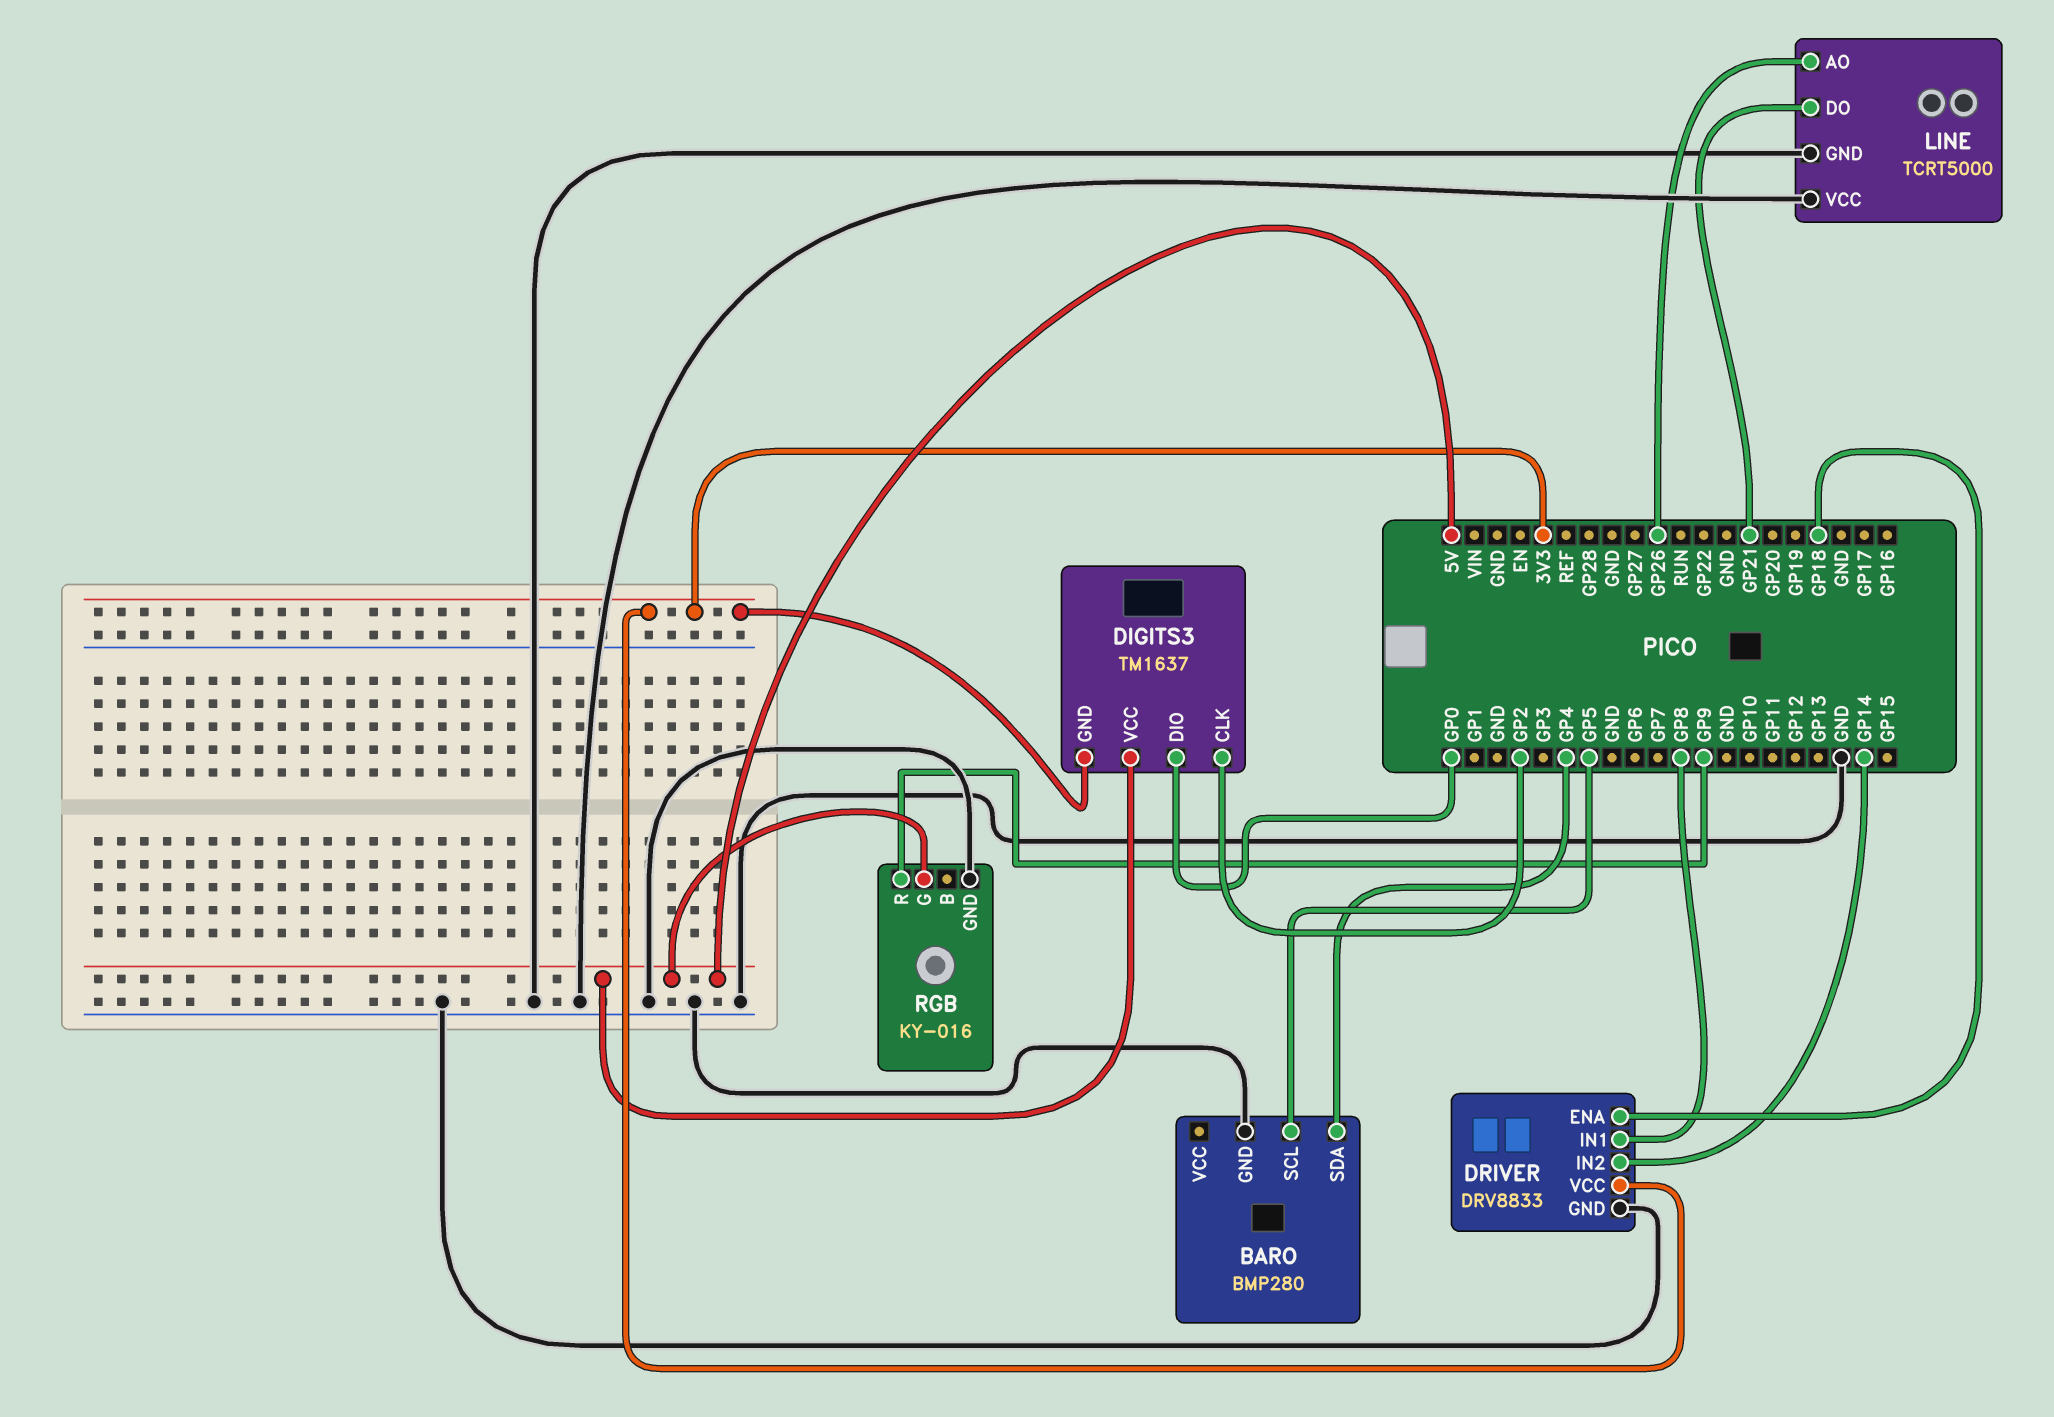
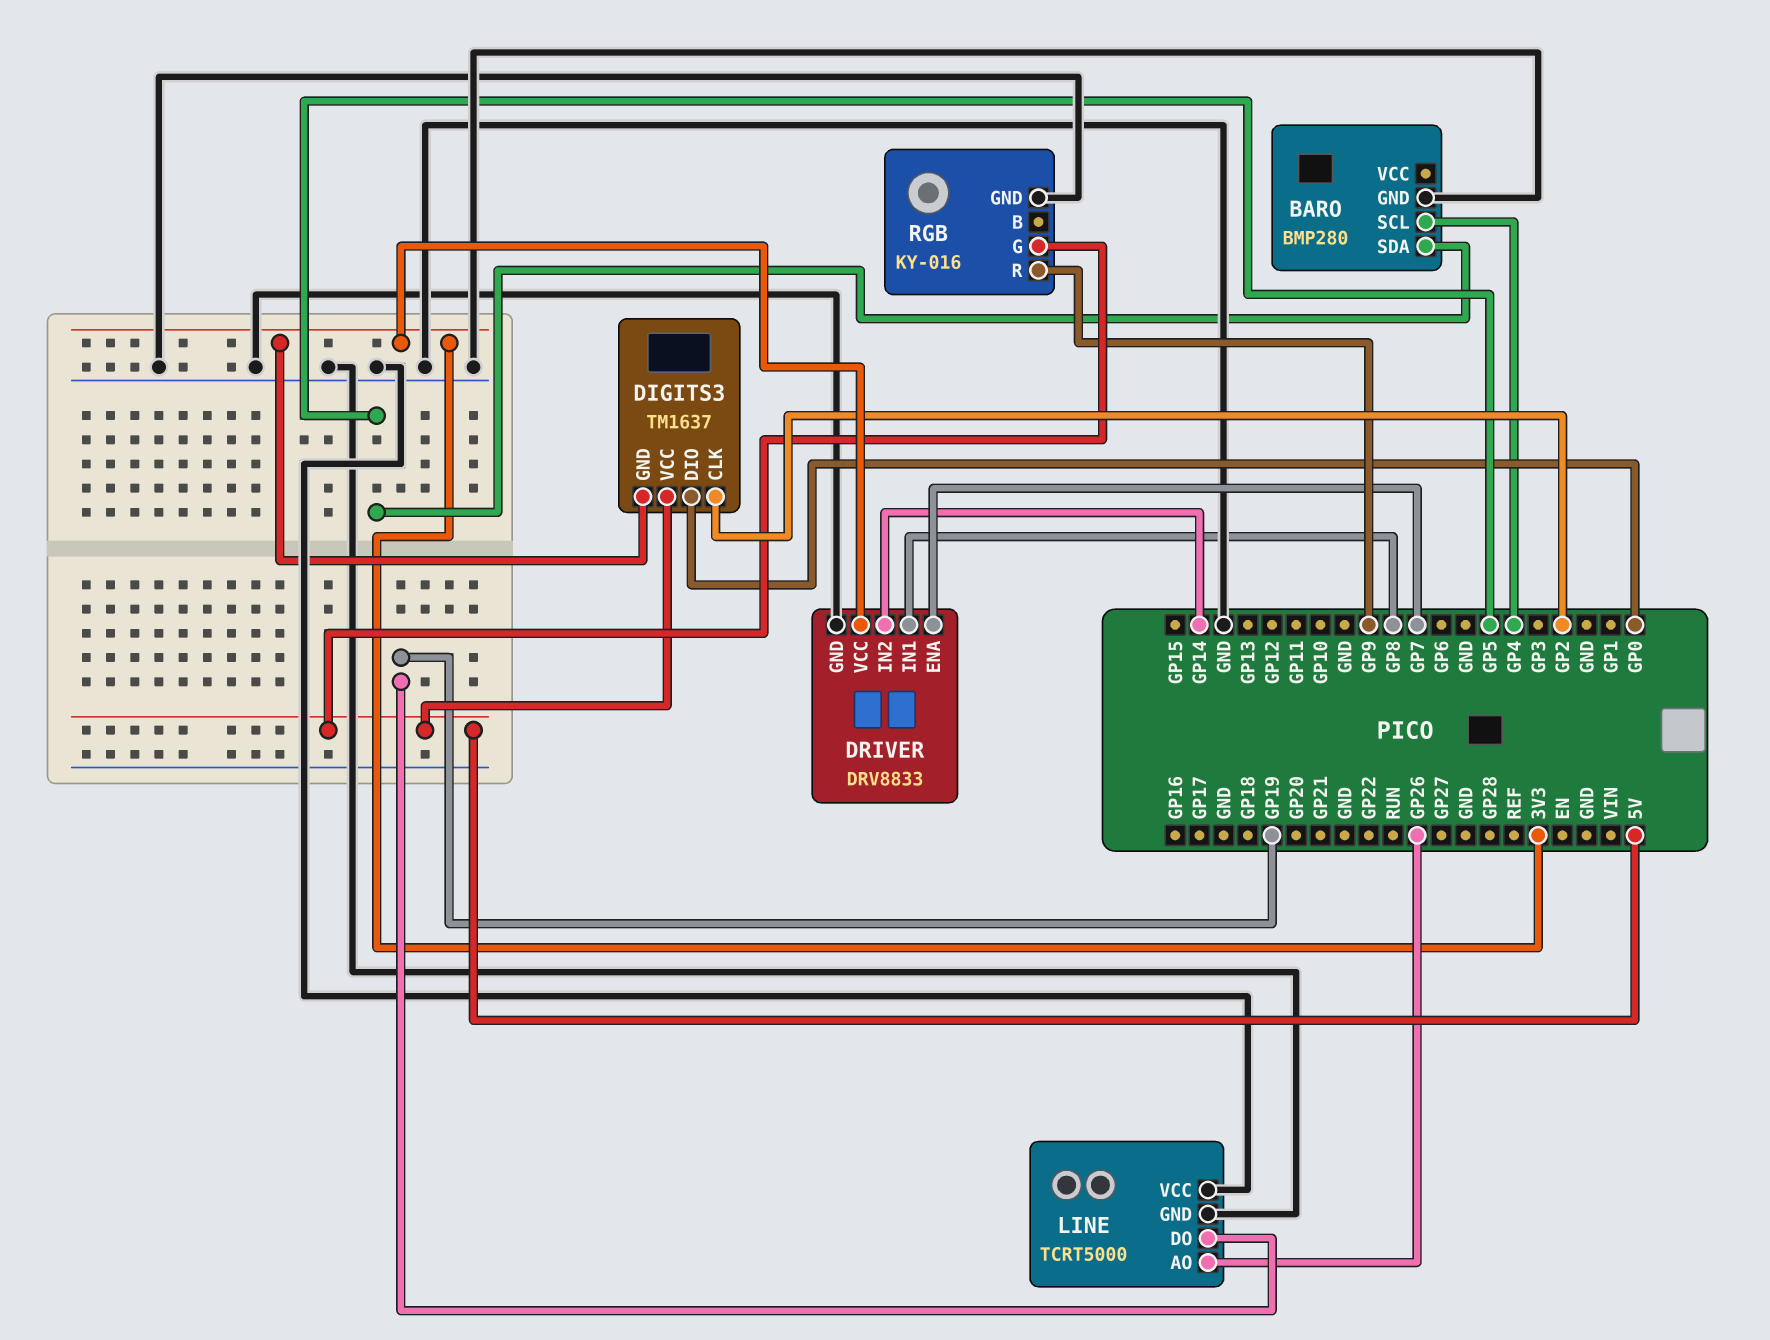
BARO pin SCL: GP5 -> GP4
BARO pin SDA: GP4 -> GP5
DRIVER pin ENA: GP18 -> GP7
LINE pin DO: GP21 -> GP19

